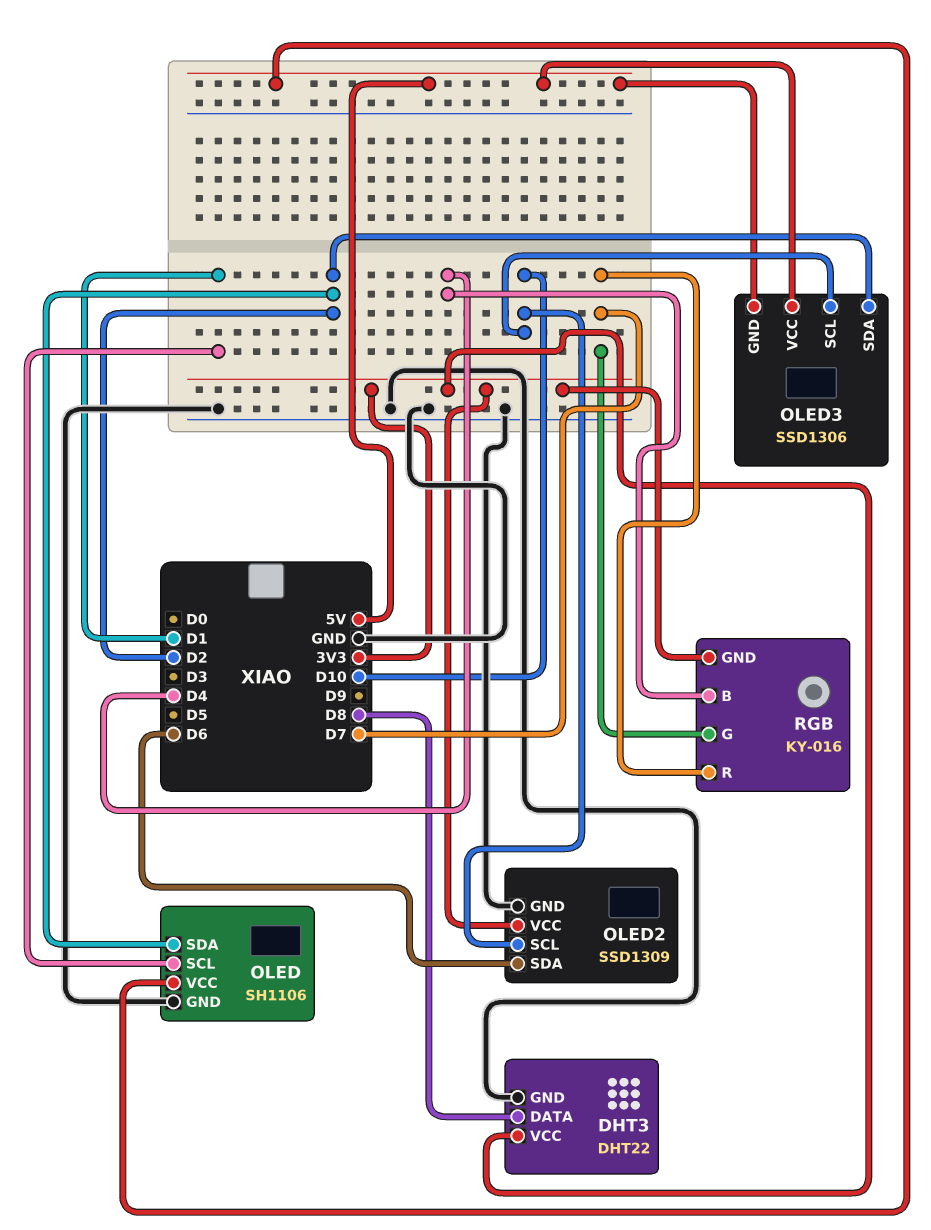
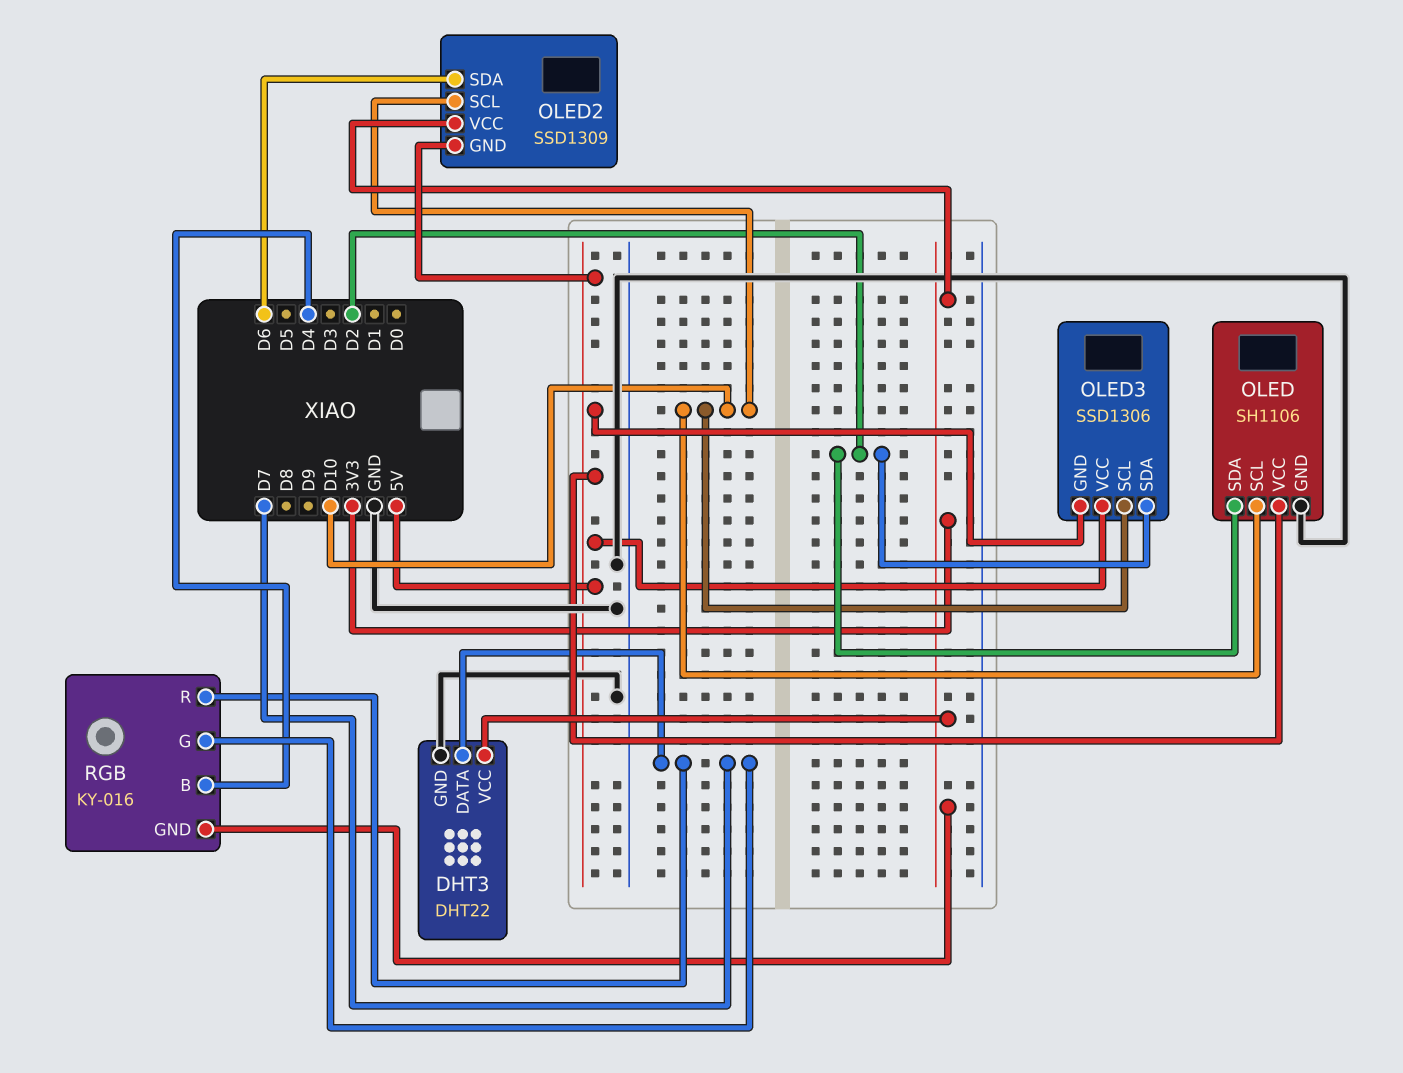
DHT3 pin DATA: D8 -> D7
OLED pin SCL: D1 -> D10
OLED2 pin GND: GND -> 5V

